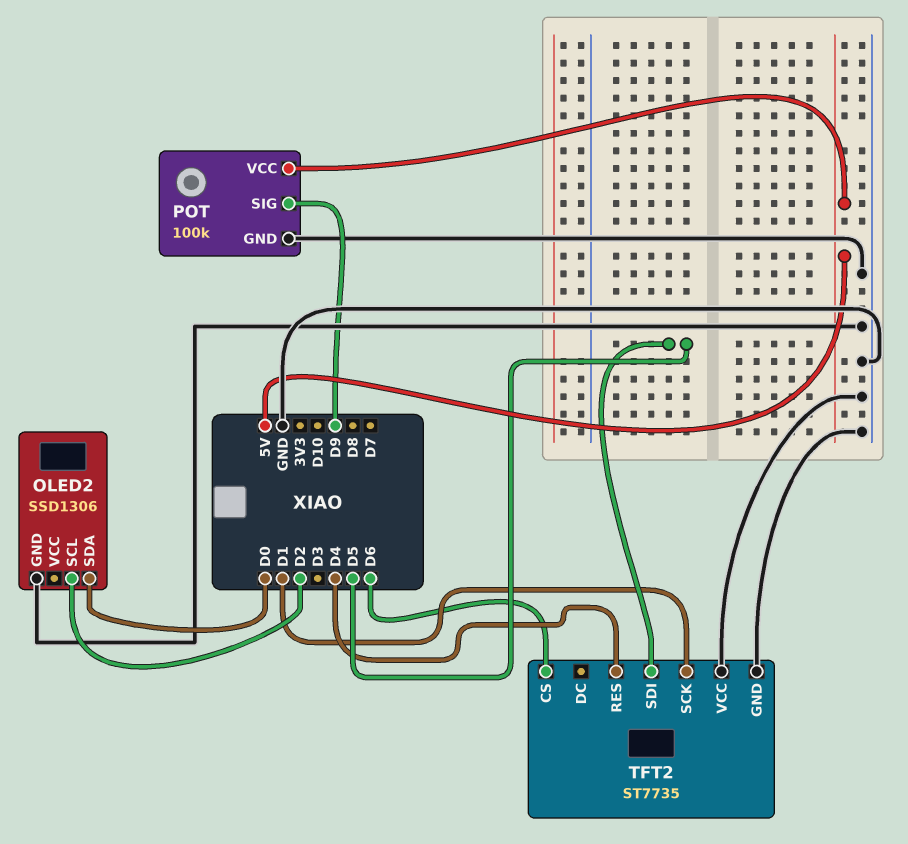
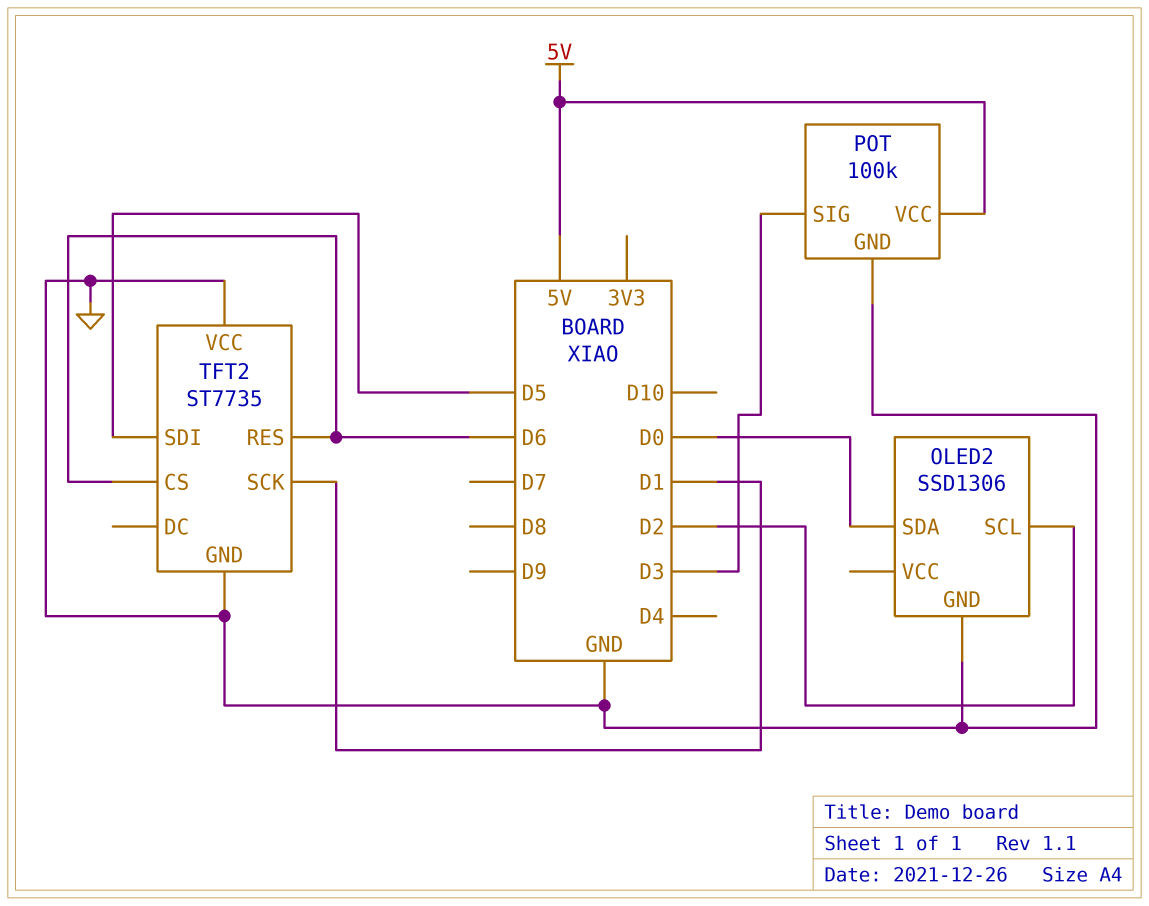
POT pin SIG: D9 -> D3
TFT2 pin RES: D4 -> D6

